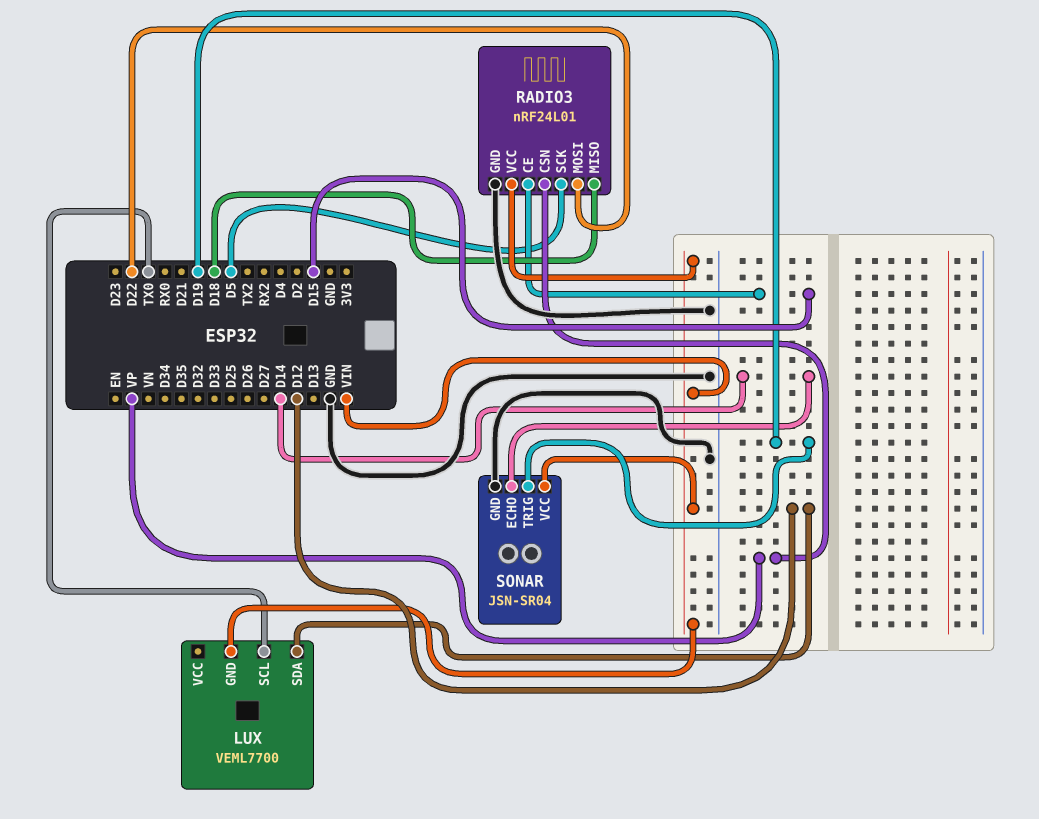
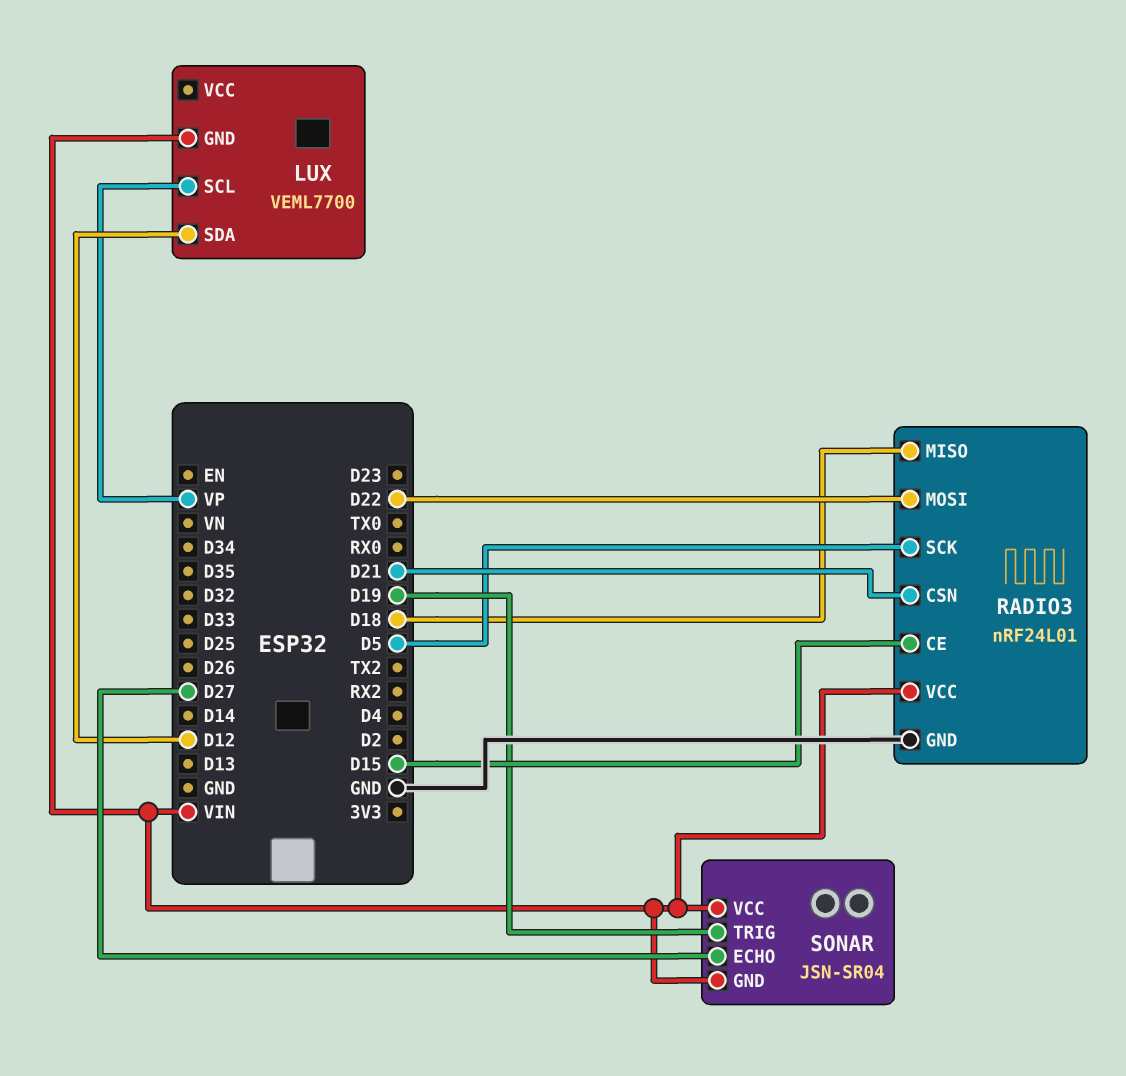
LUX pin SCL: TX0 -> VP
RADIO3 pin CSN: VP -> D21
SONAR pin ECHO: D14 -> D27
SONAR pin GND: GND -> VIN

